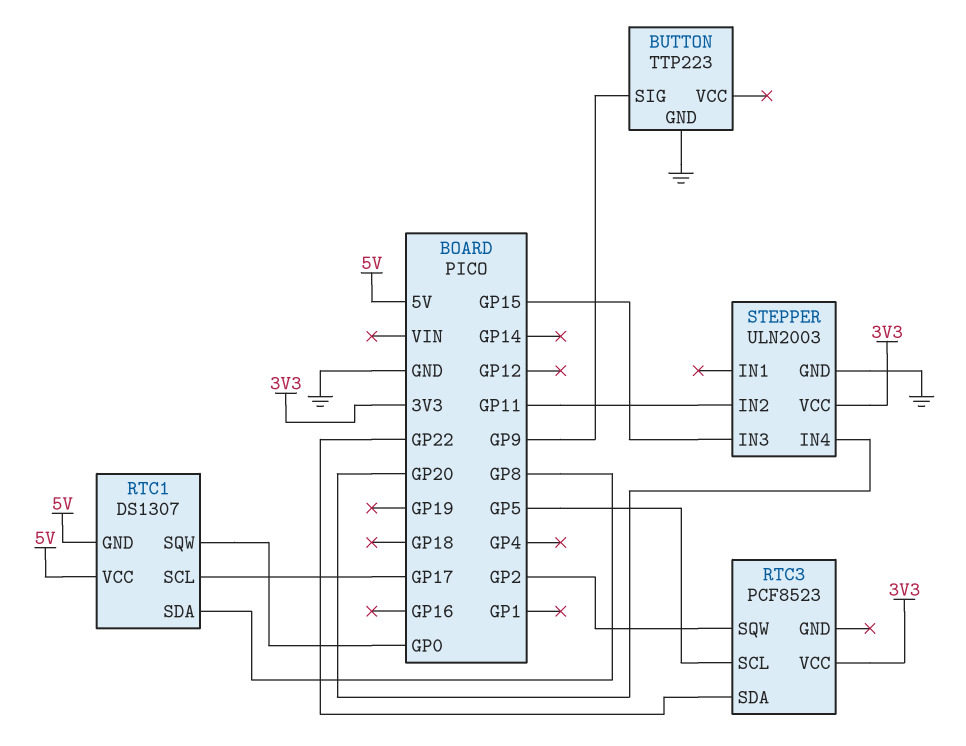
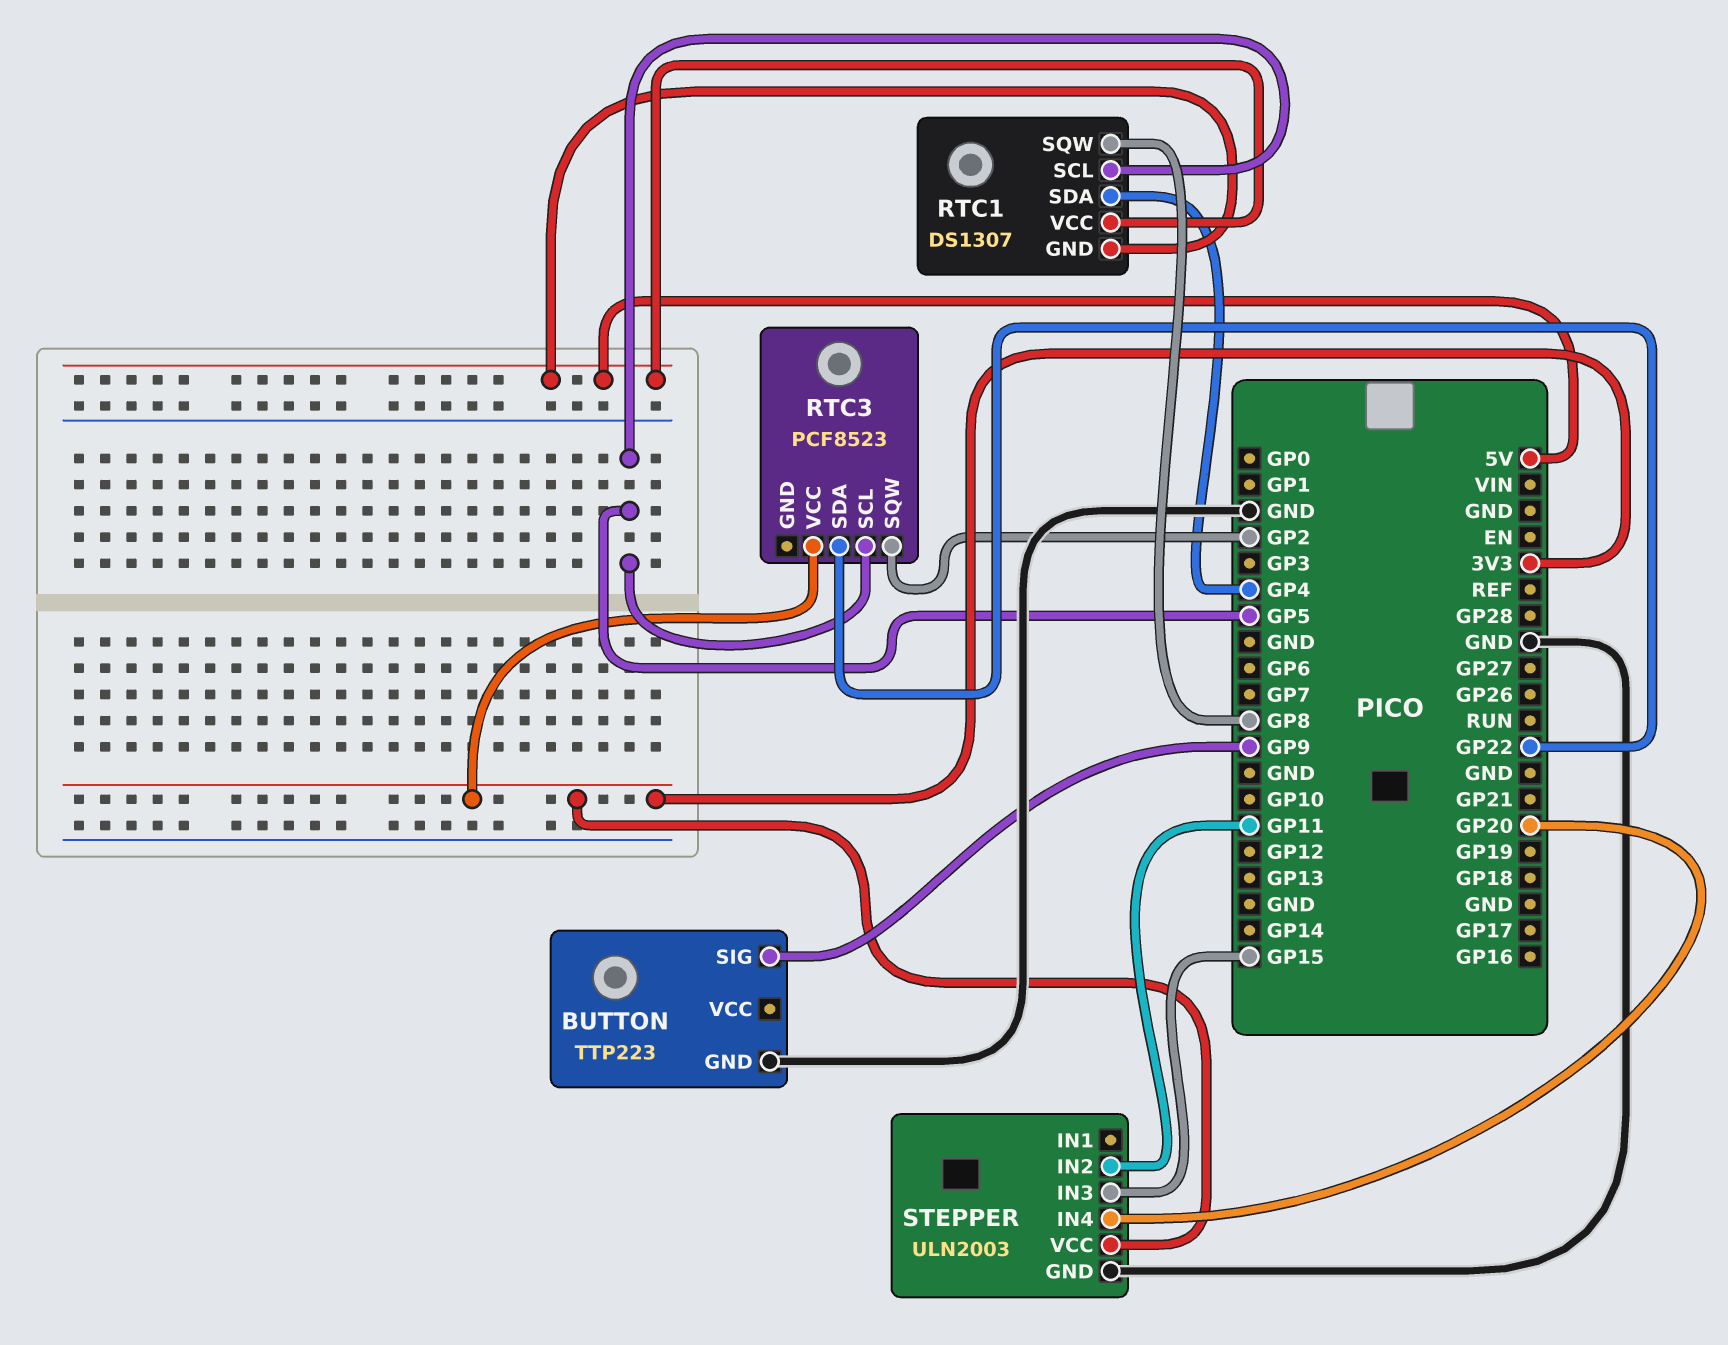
RTC1 pin SCL: GP17 -> GP5
RTC1 pin SDA: GP8 -> GP4
RTC1 pin SQW: GP0 -> GP8

